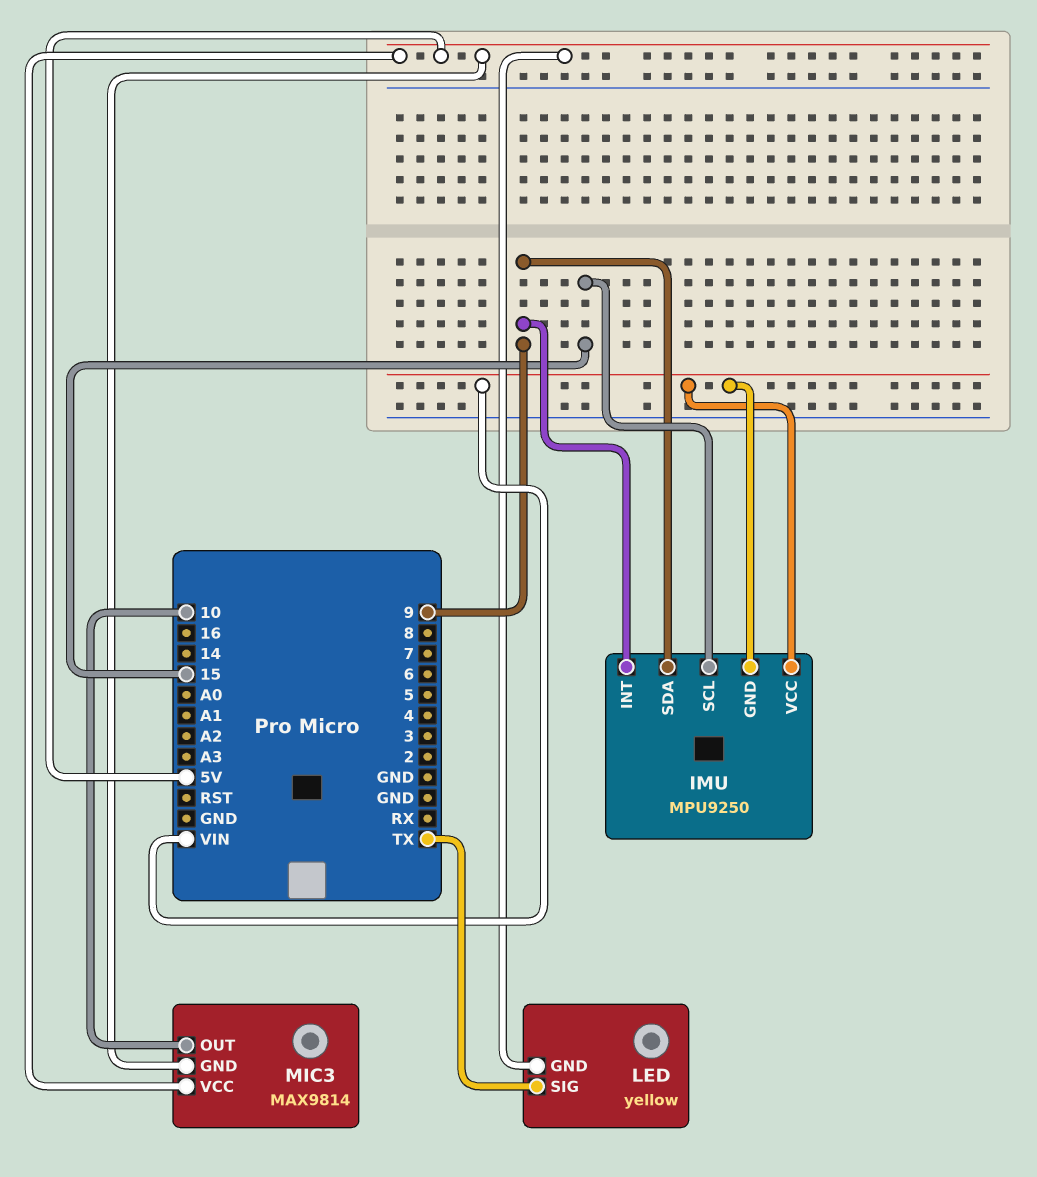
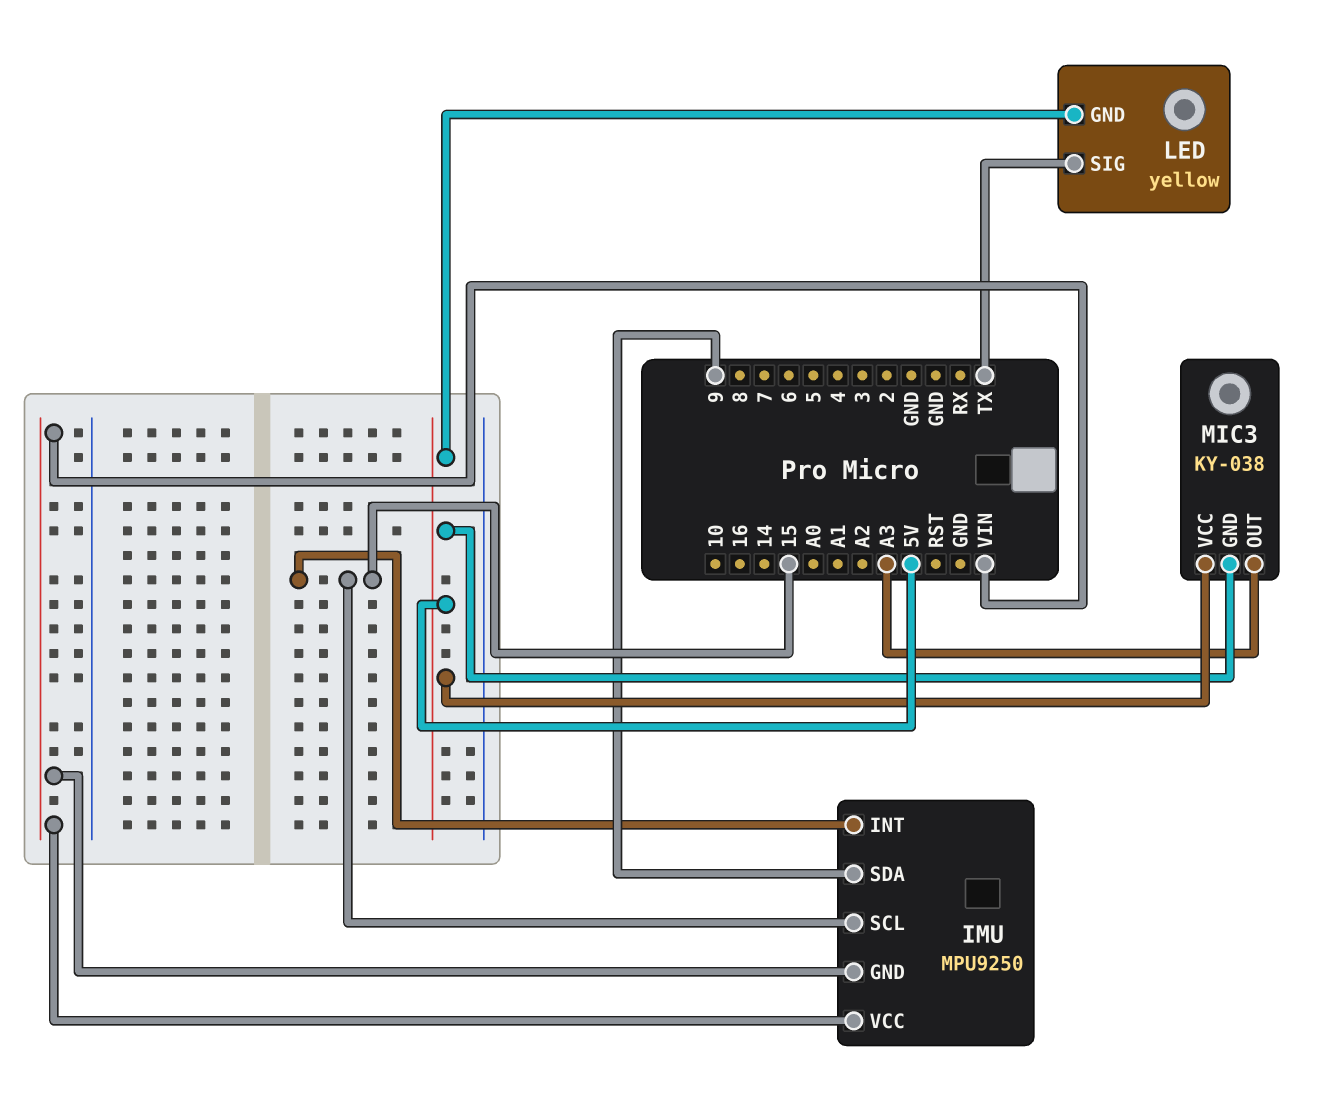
IMU pin INT: 9 -> 15
MIC3: MAX9814 -> KY-038
MIC3 pin OUT: 10 -> A3

